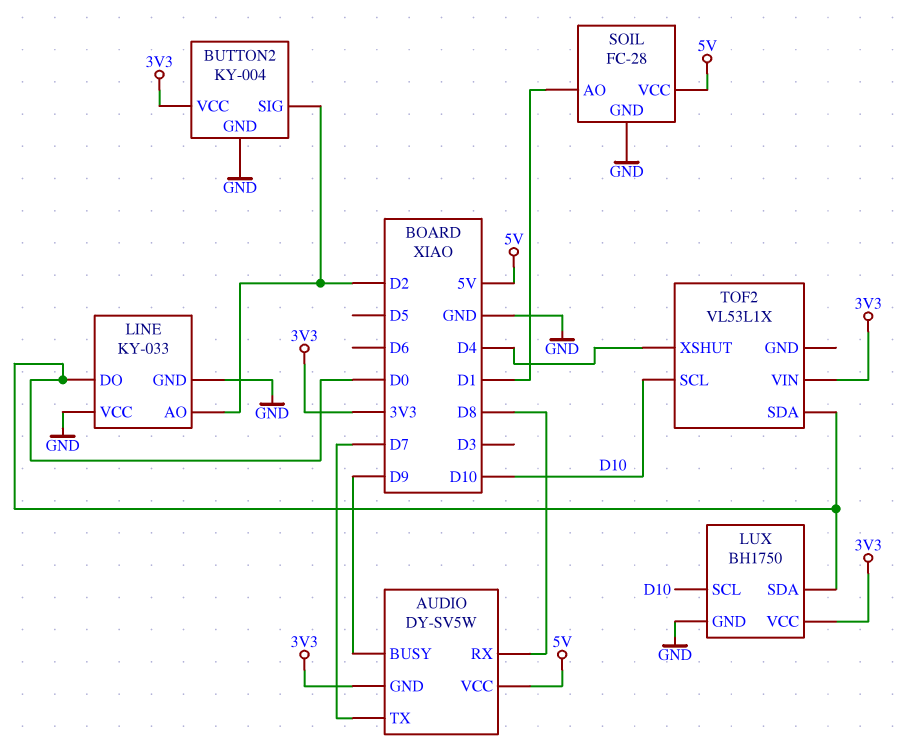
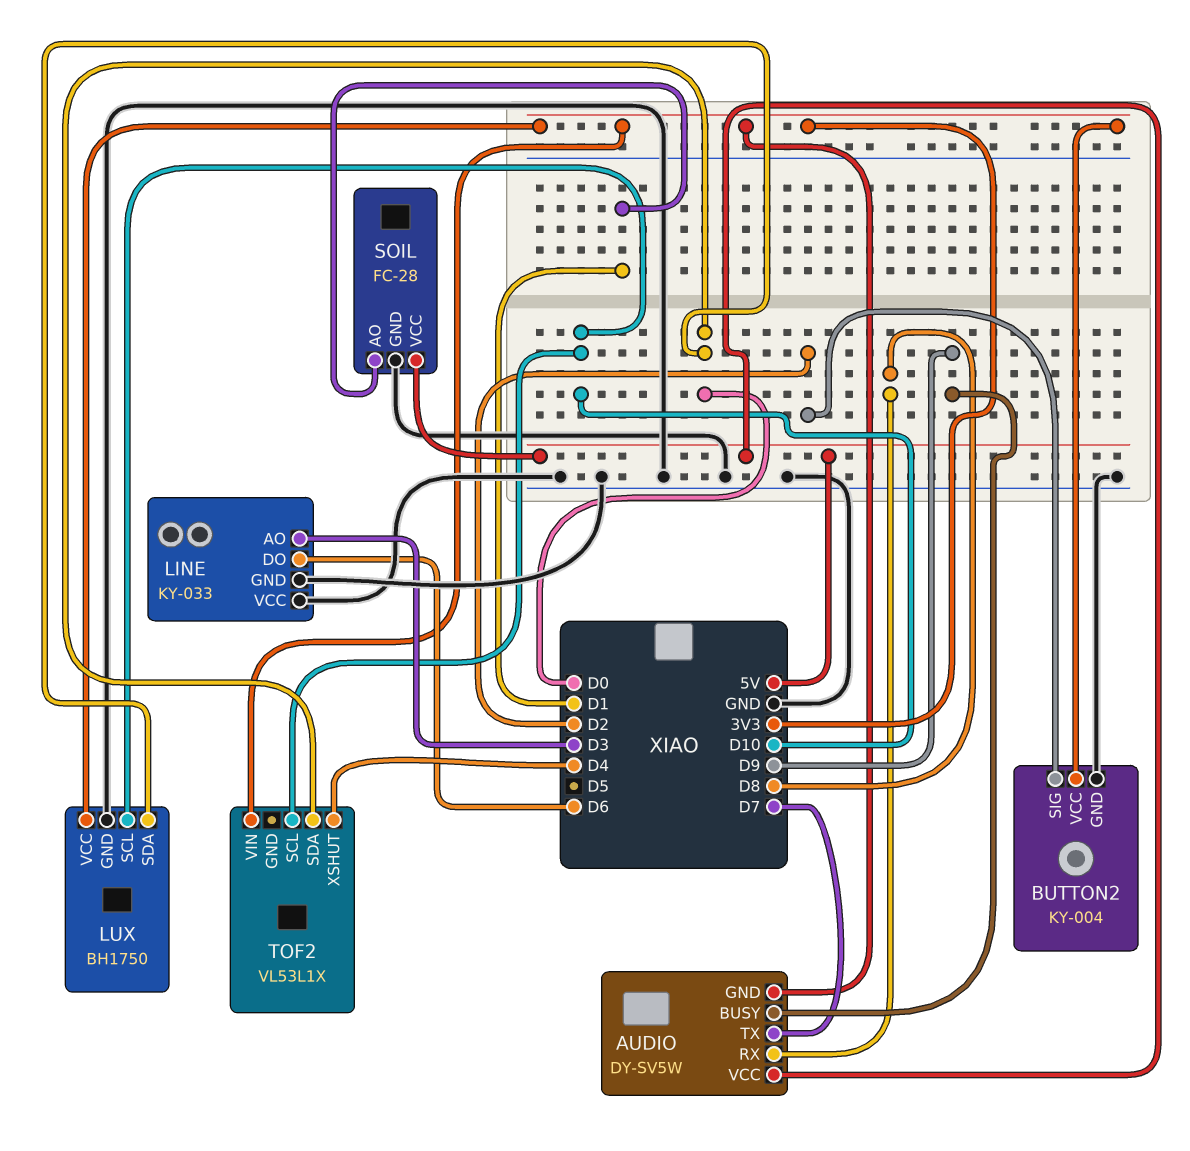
LINE pin AO: D2 -> D3
LINE pin DO: D0 -> D6

